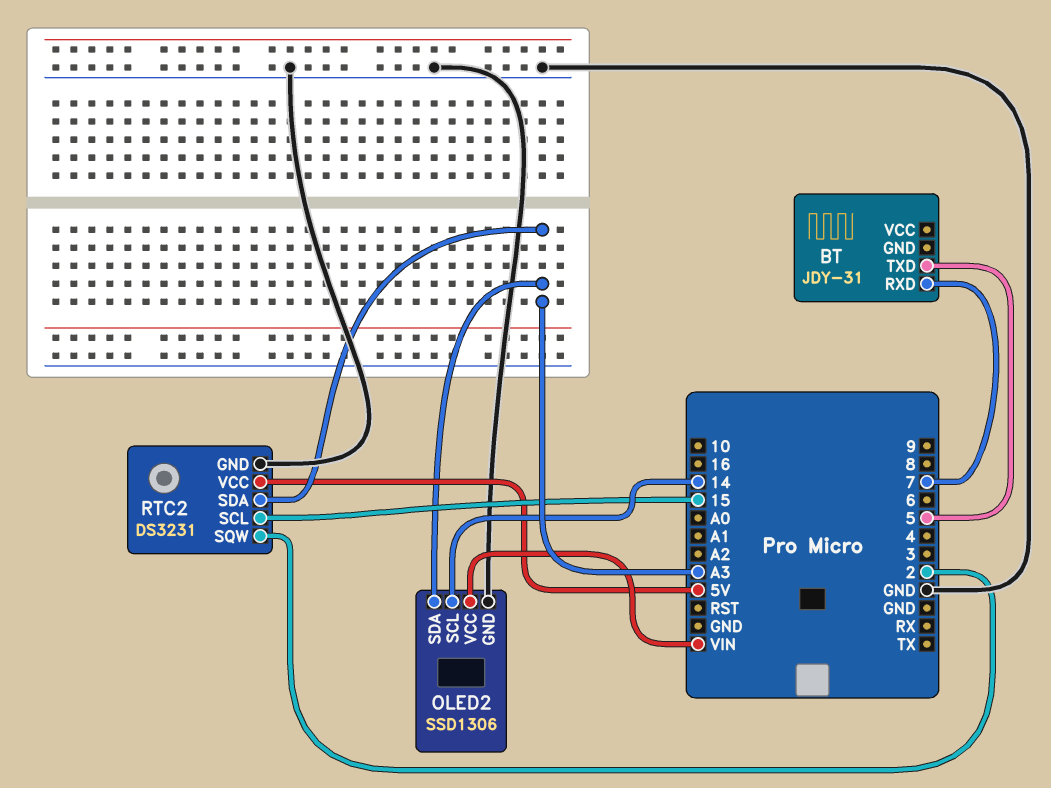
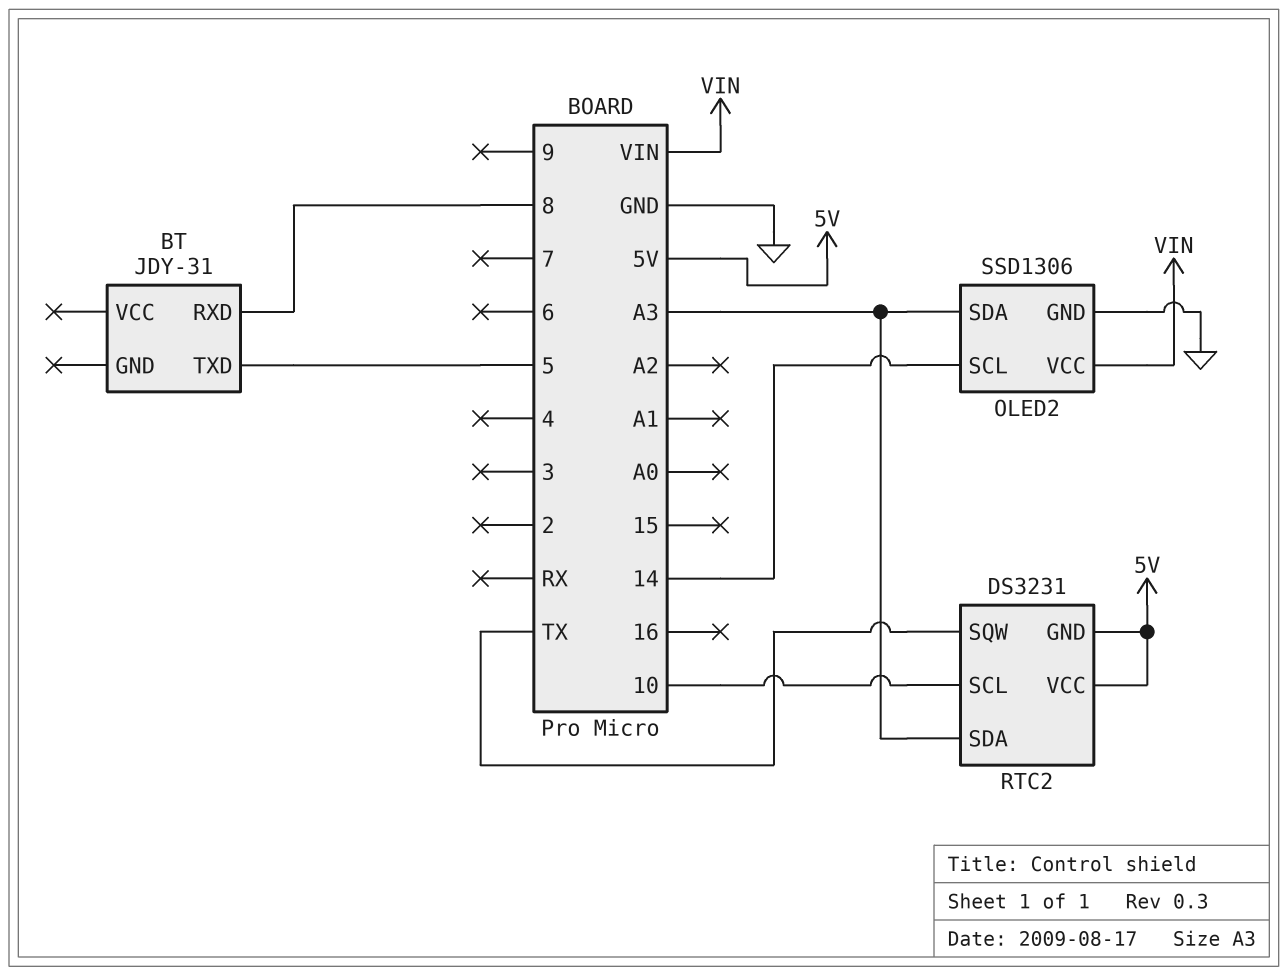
BT pin RXD: 7 -> 8
RTC2 pin GND: GND -> 5V
RTC2 pin SCL: 15 -> 10
RTC2 pin SQW: 2 -> TX

